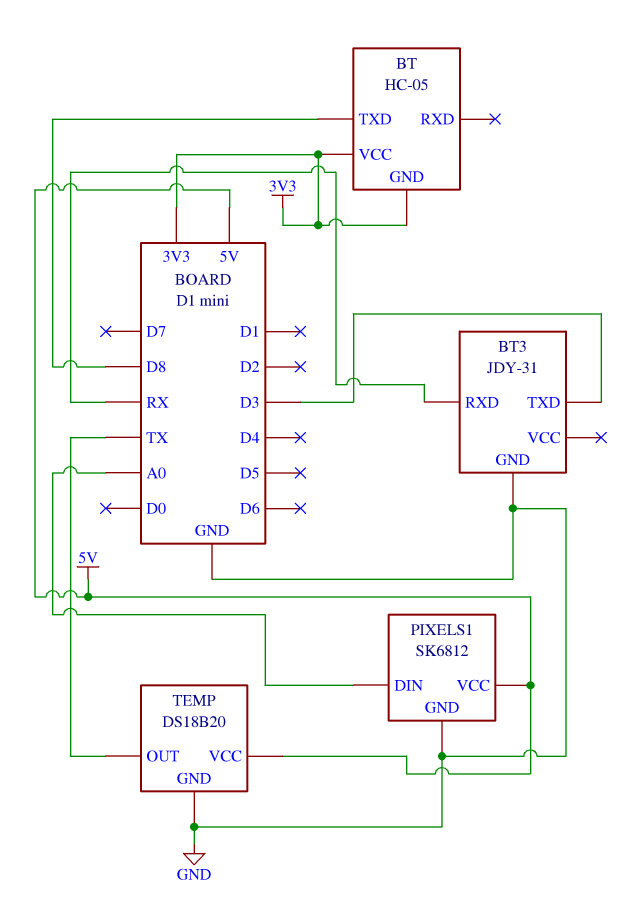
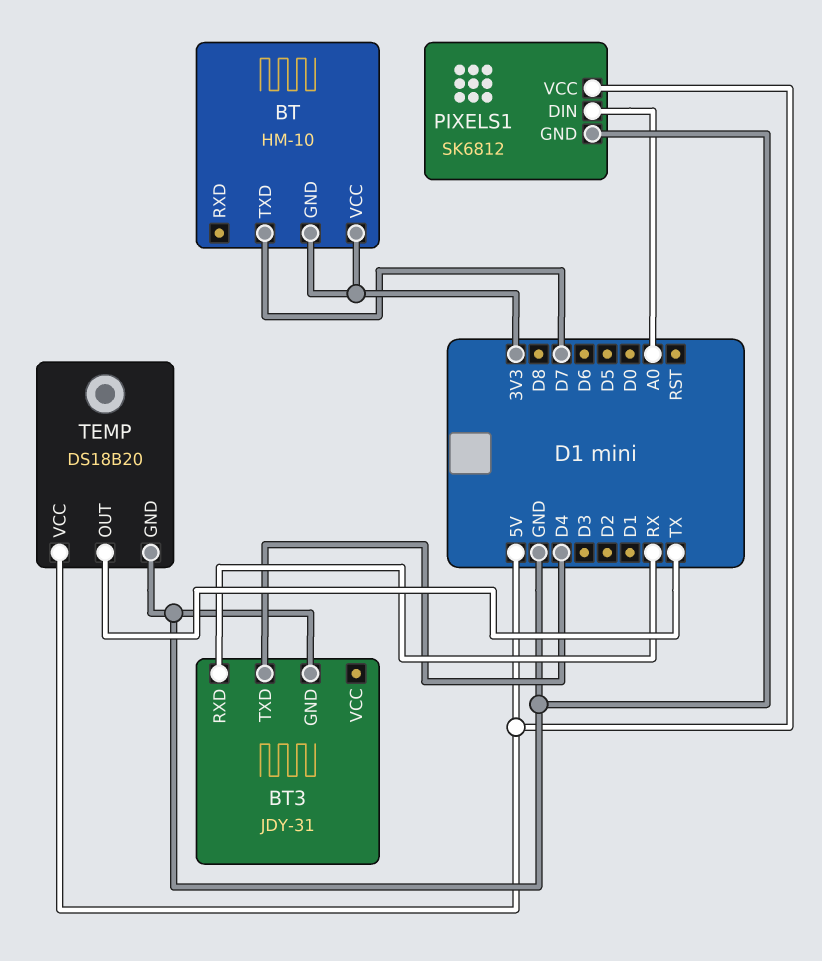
BT: HC-05 -> HM-10
BT pin TXD: D8 -> D7
BT3 pin TXD: D3 -> D4

